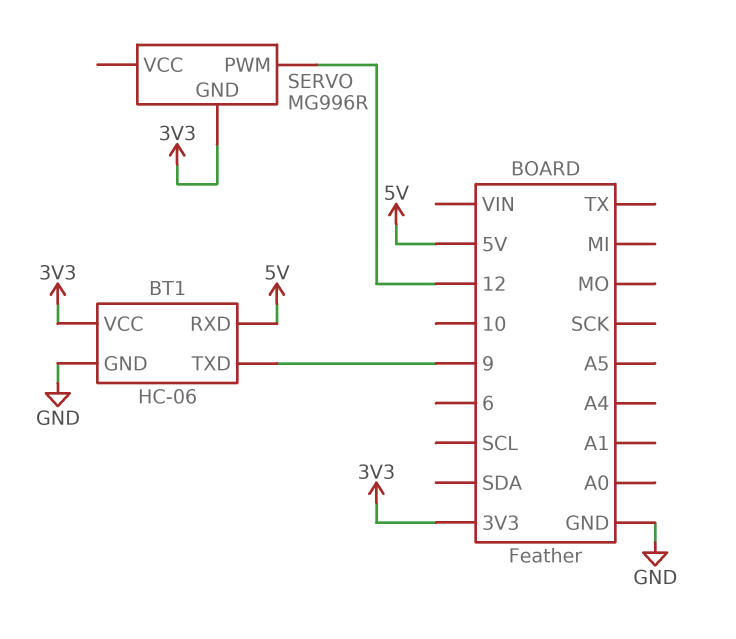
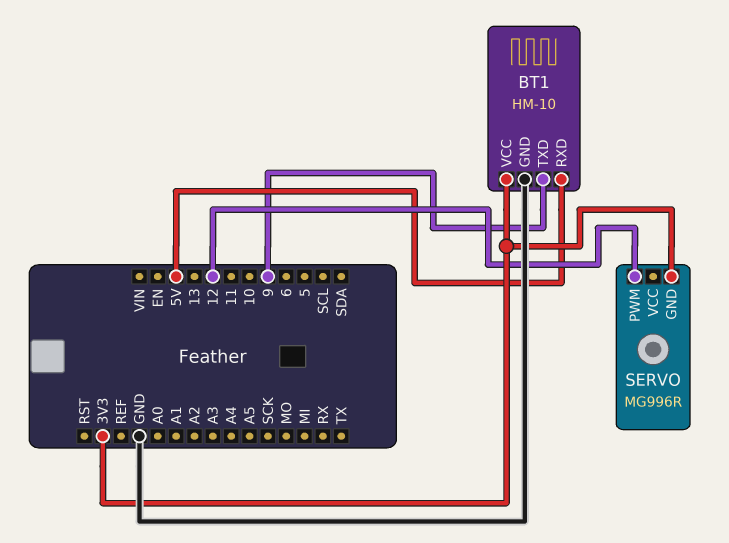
BT1: HC-06 -> HM-10

